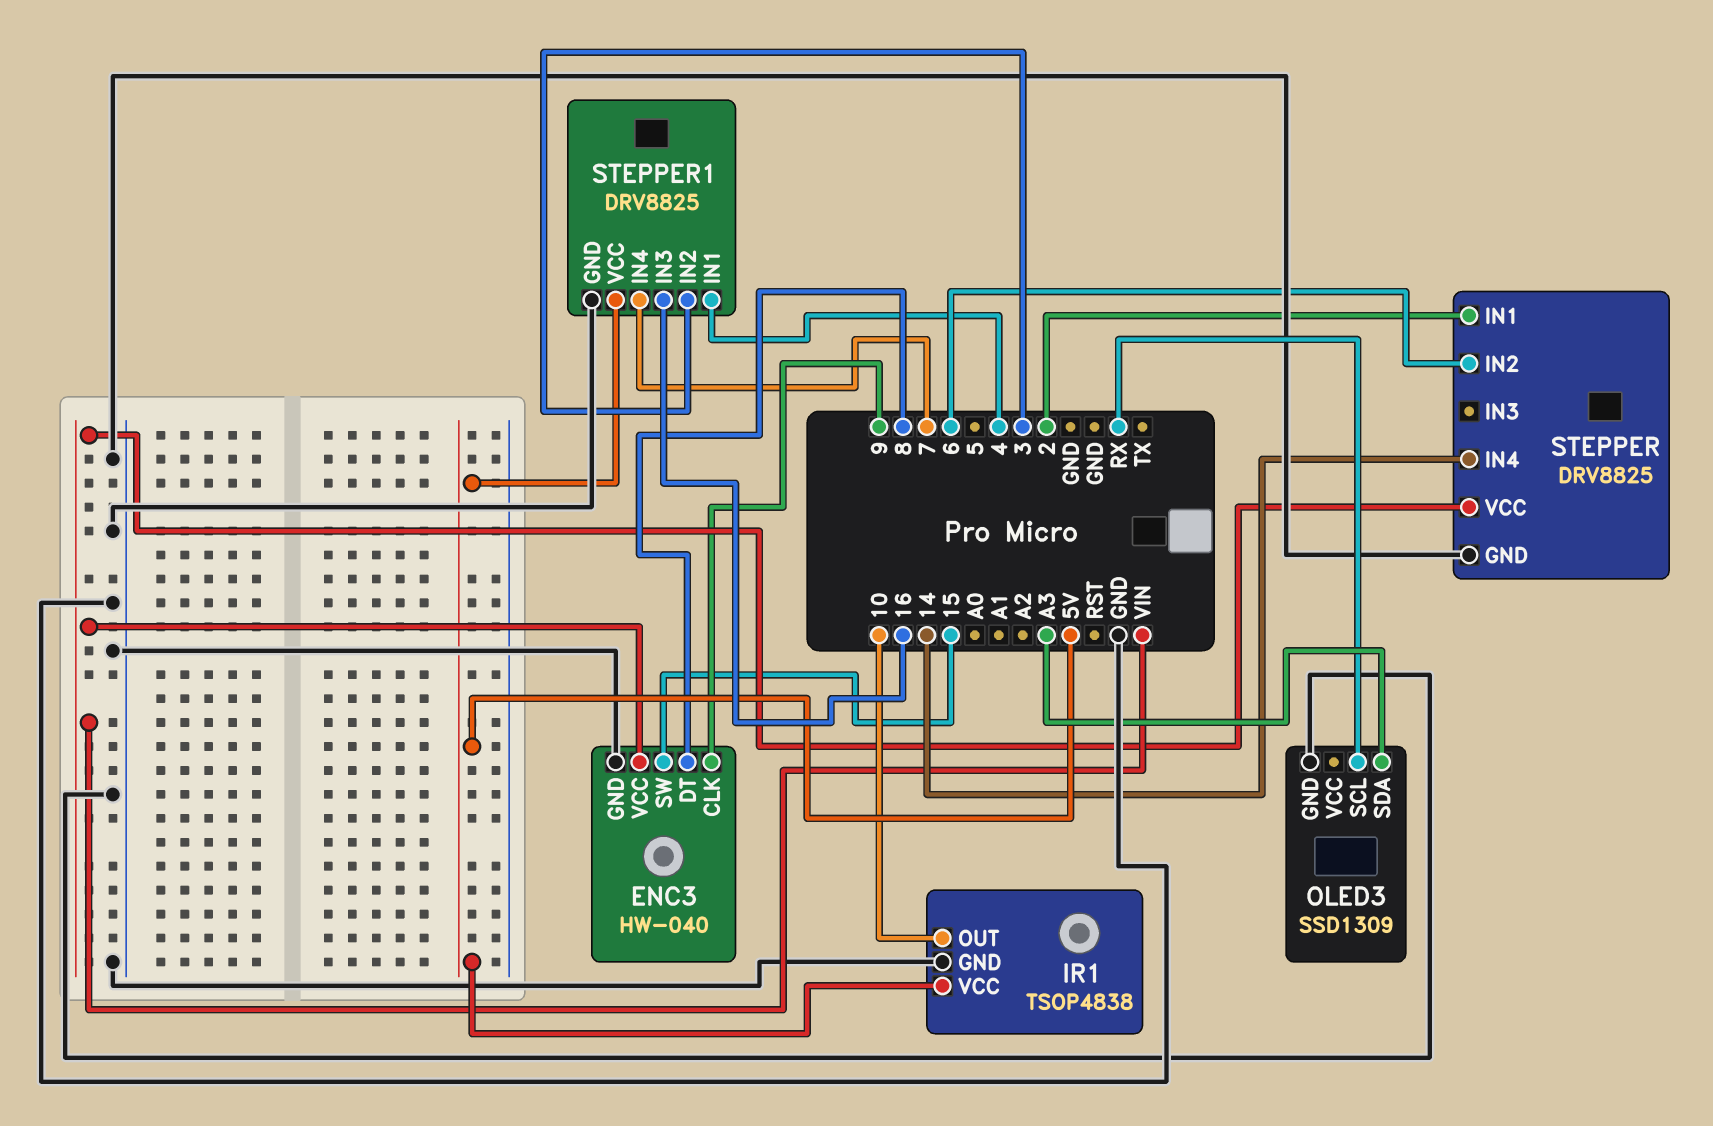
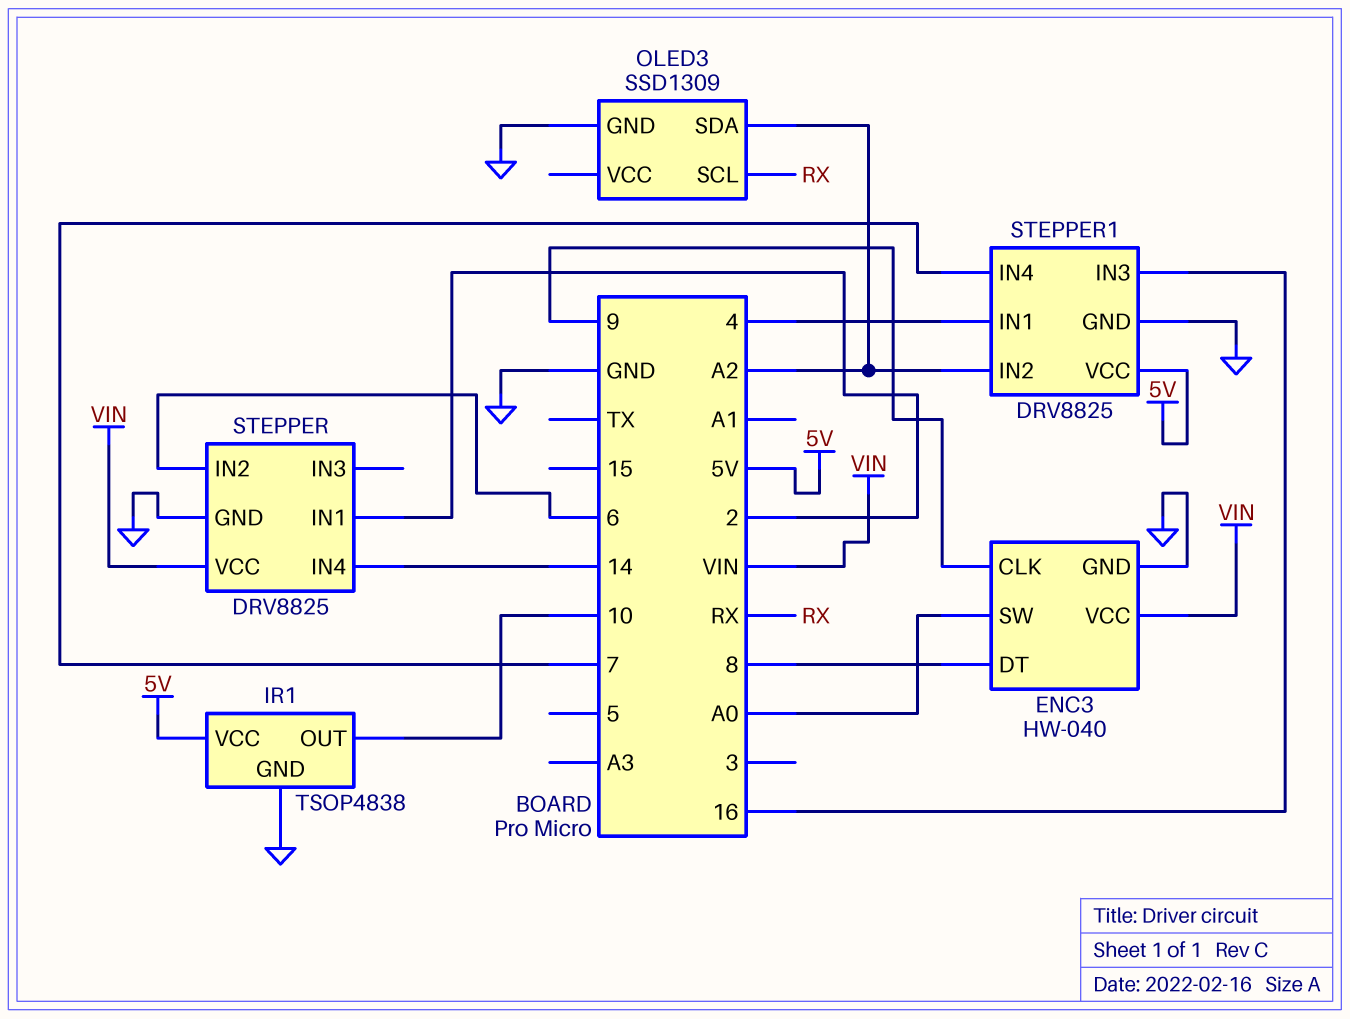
ENC3 pin SW: 15 -> A0
OLED3 pin SDA: A3 -> A2
STEPPER1 pin IN2: 3 -> A2

